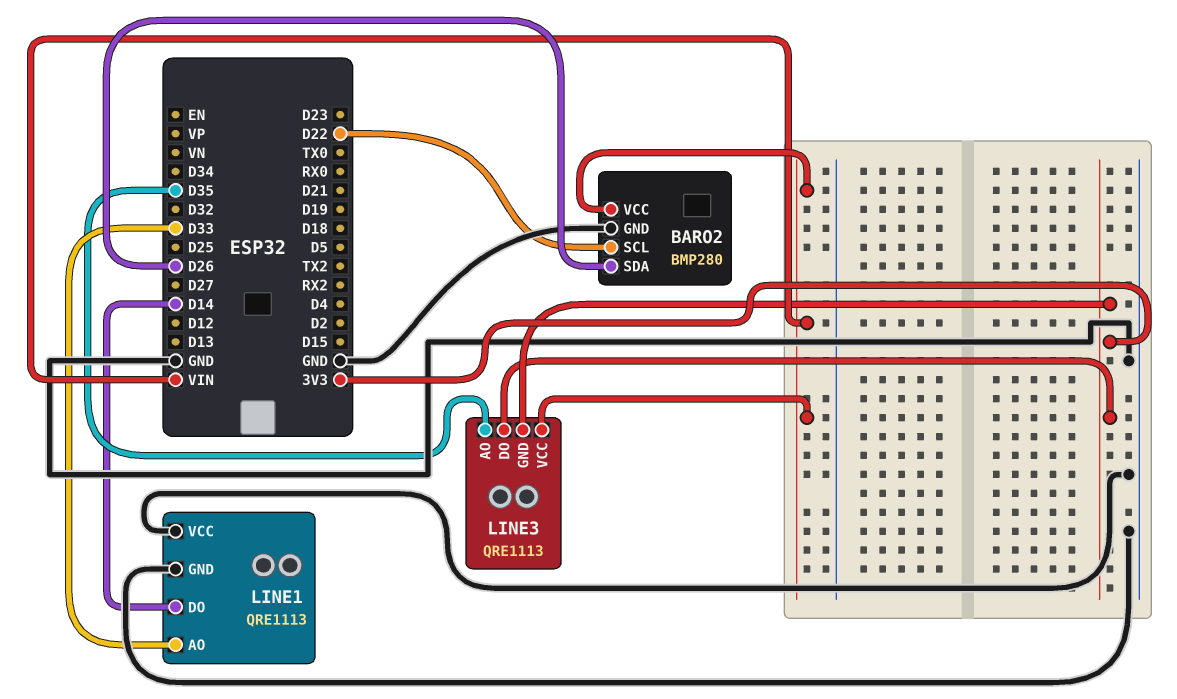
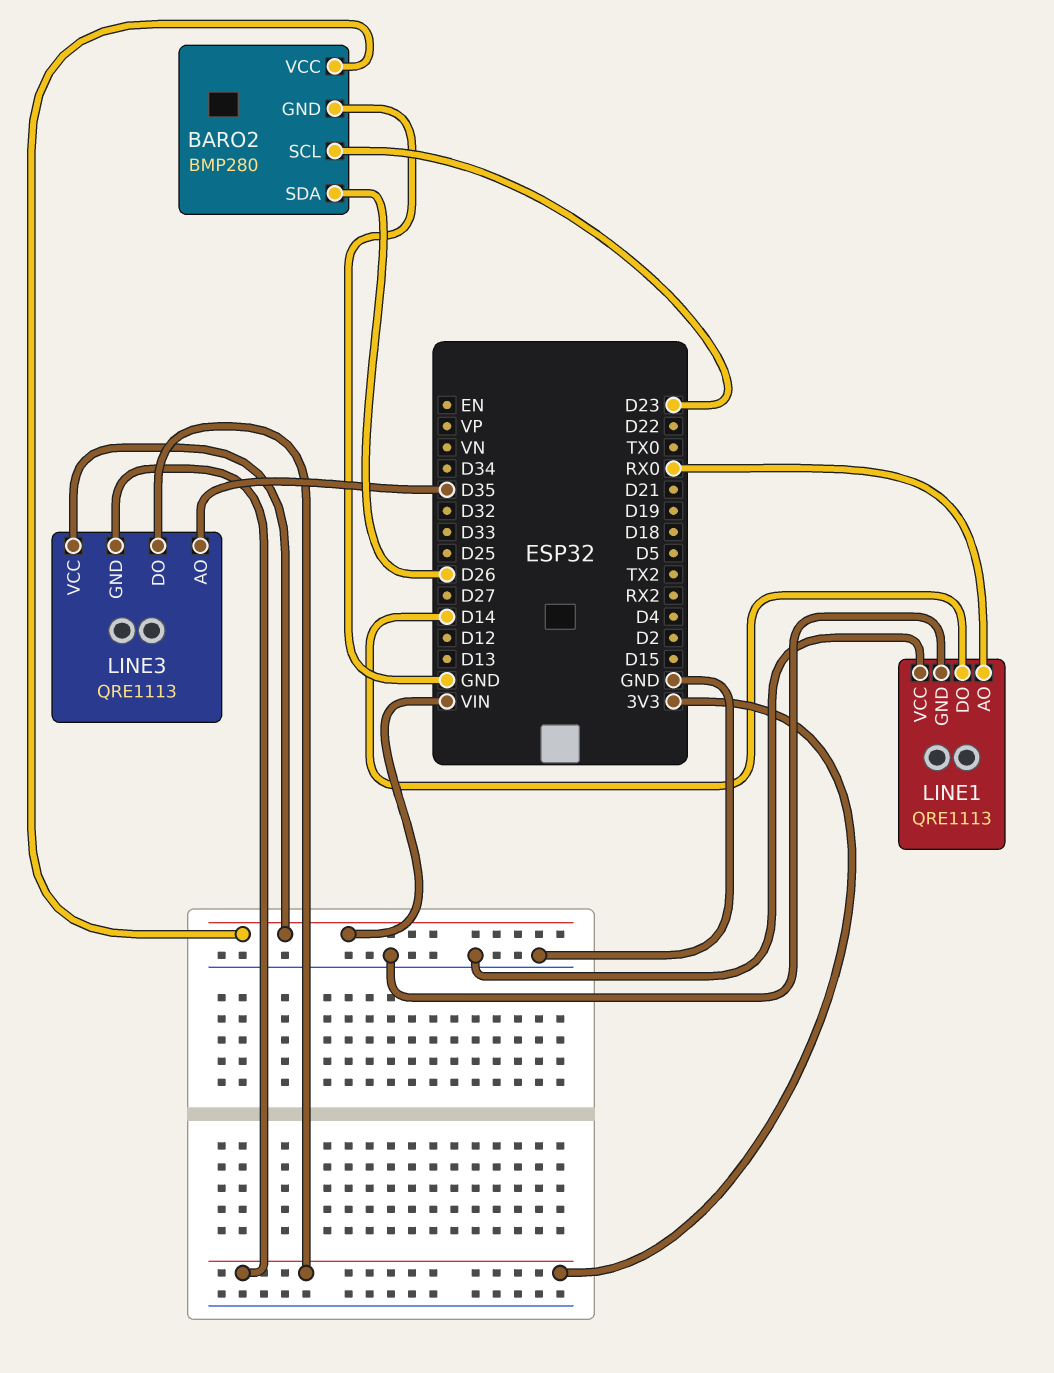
BARO2 pin SCL: D22 -> D23
LINE1 pin AO: D33 -> RX0

